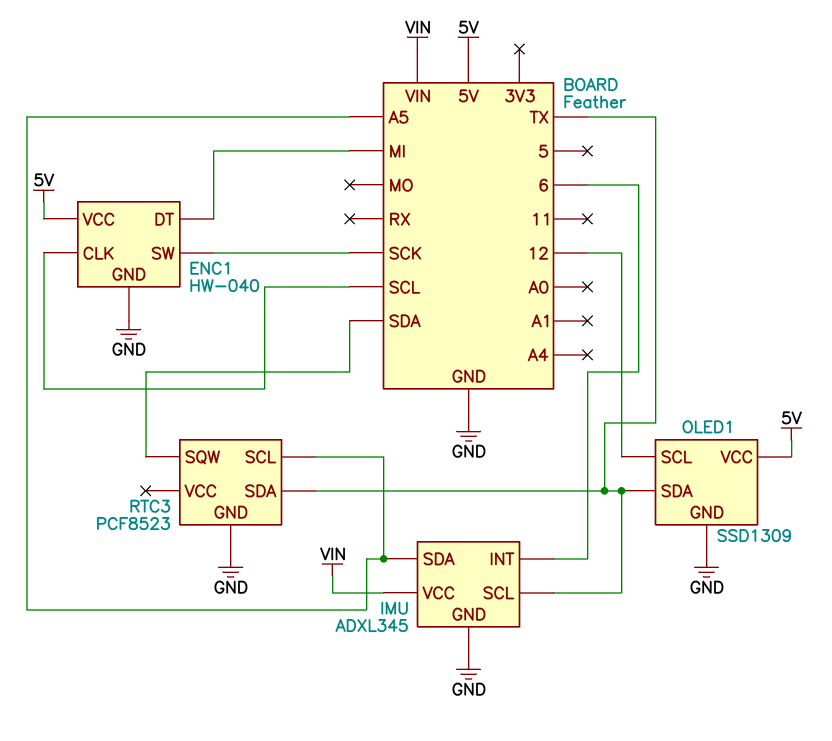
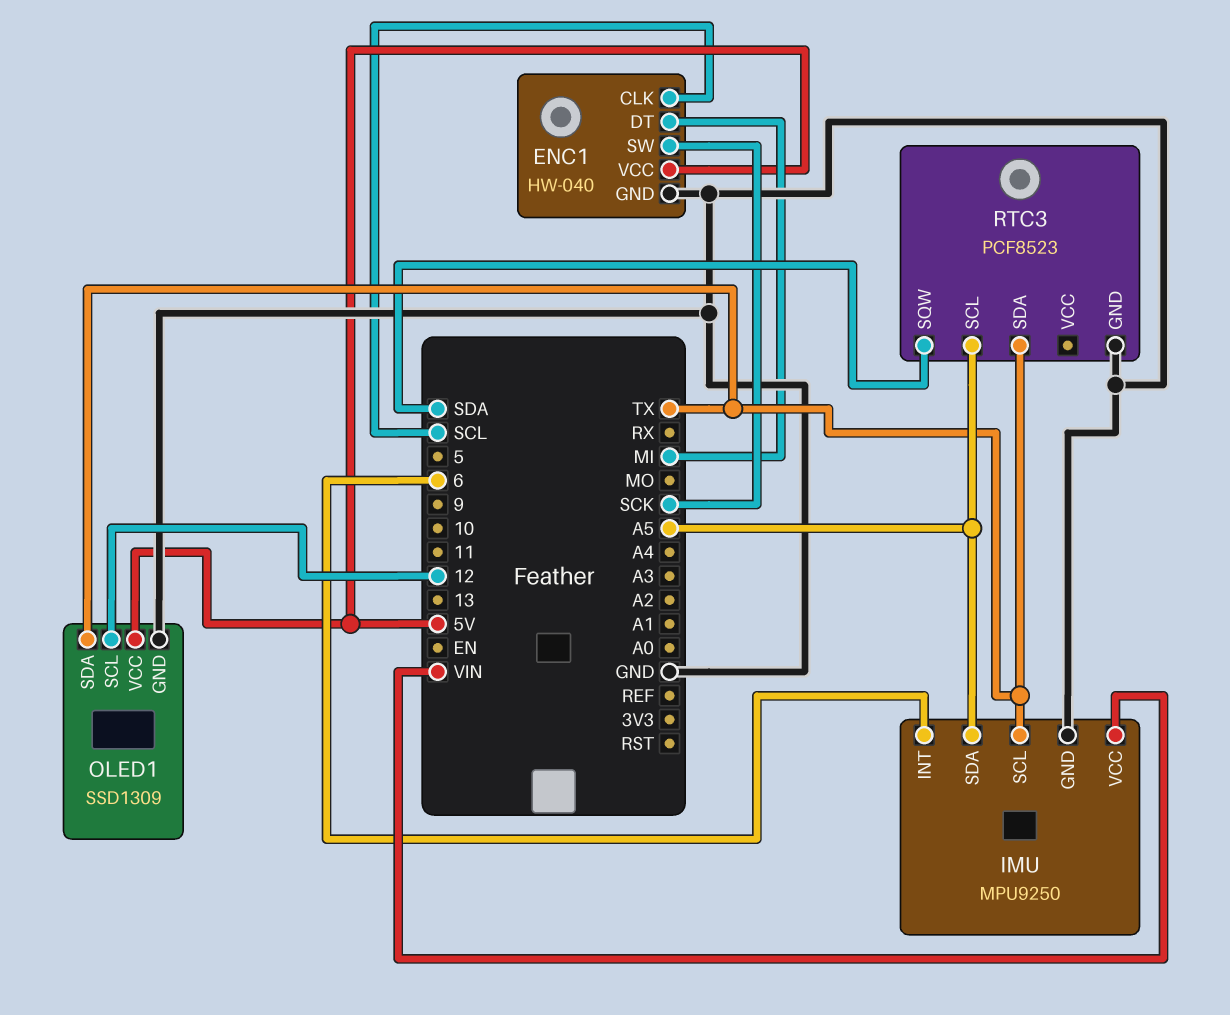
IMU: ADXL345 -> MPU9250

